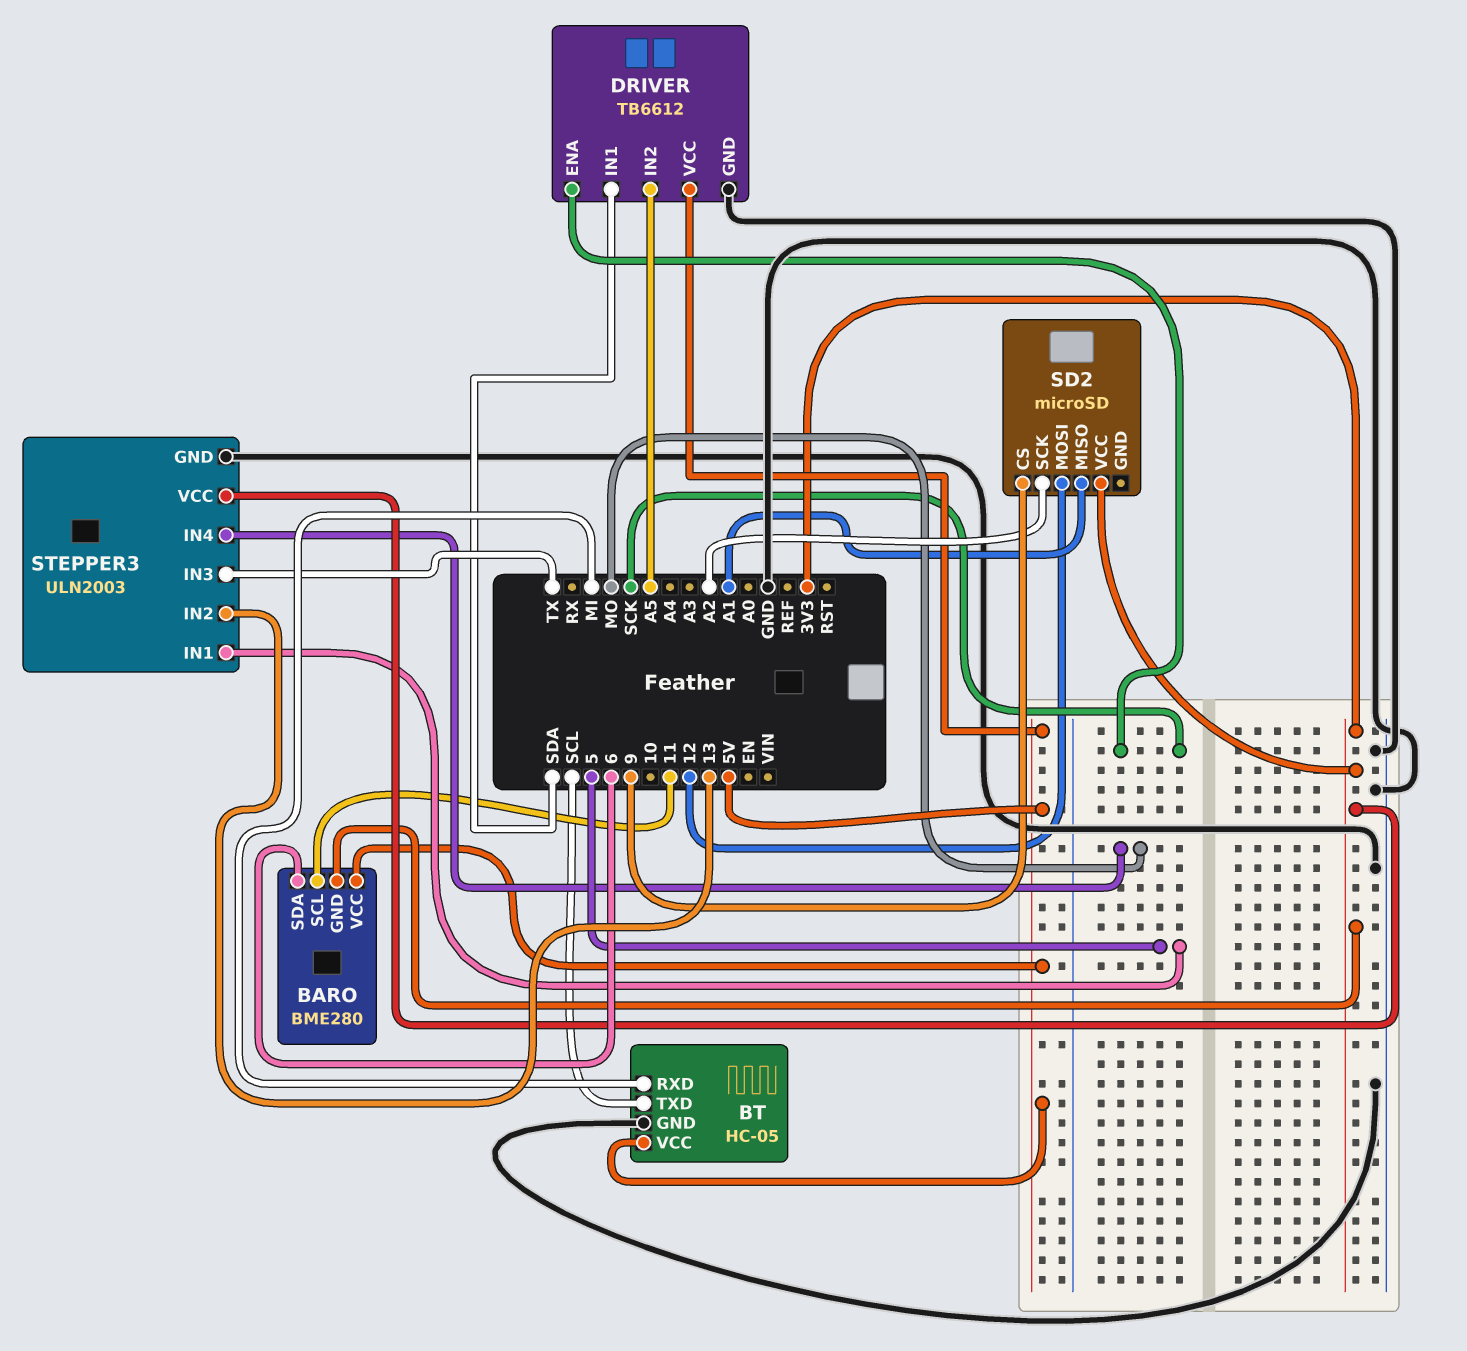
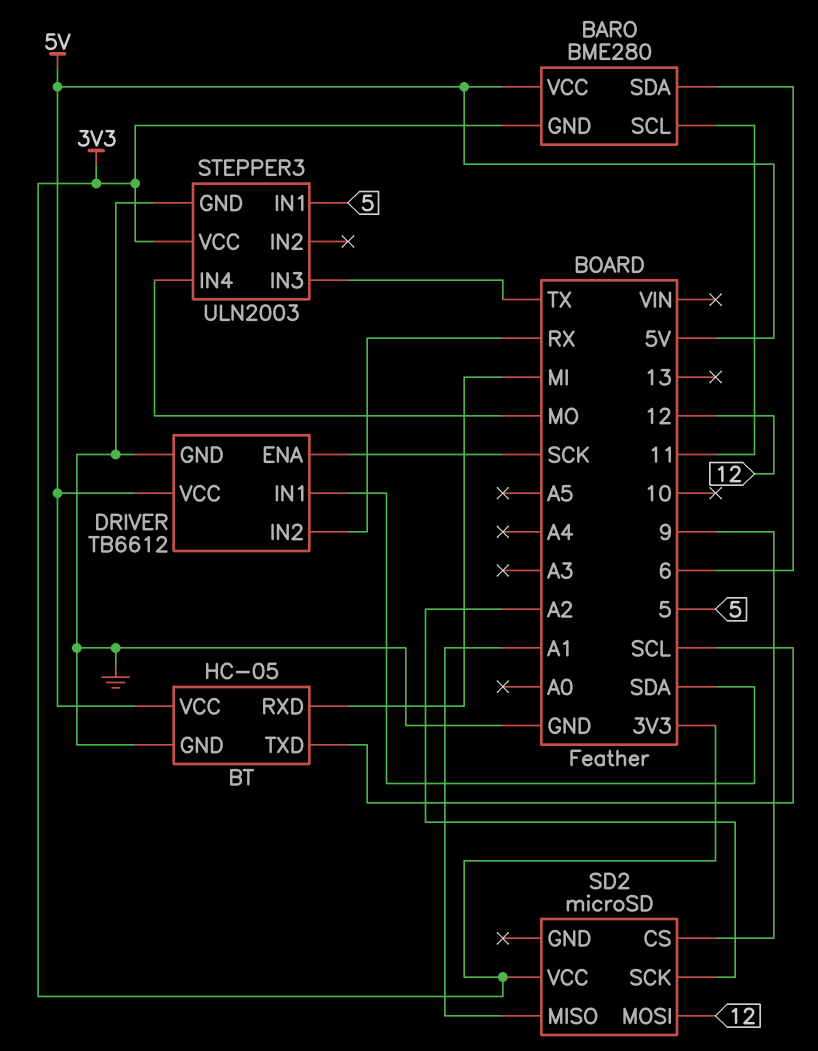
DRIVER pin IN2: A5 -> RX
STEPPER3 pin IN2: 13 -> none

